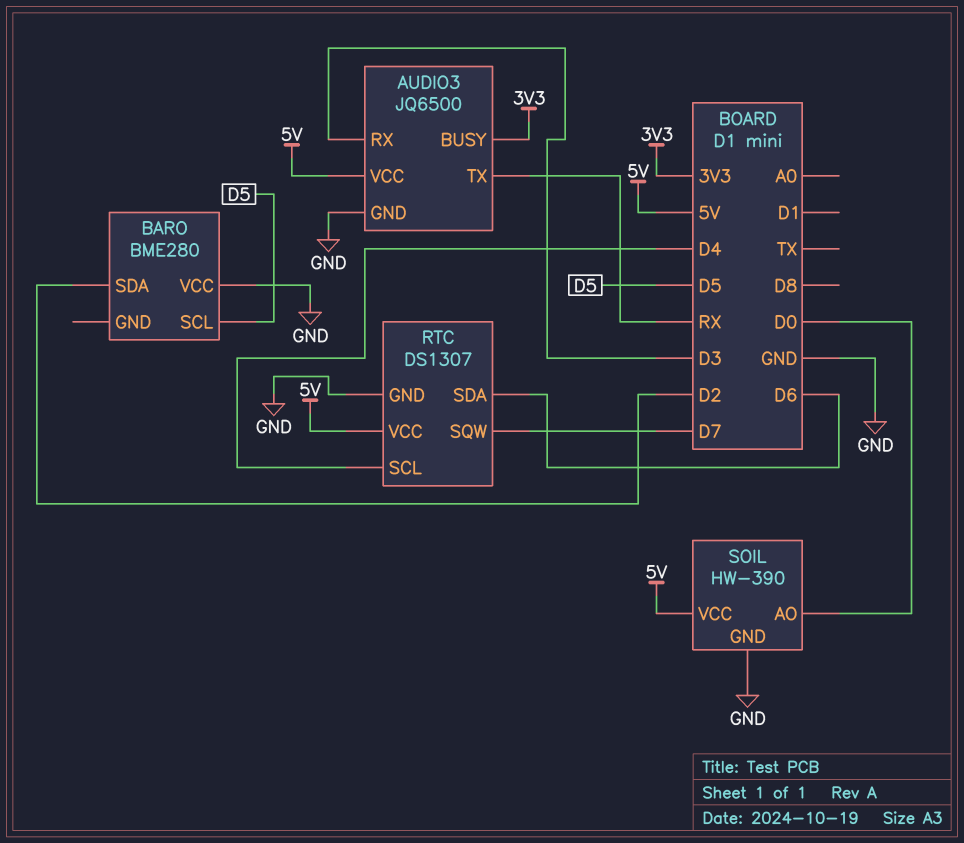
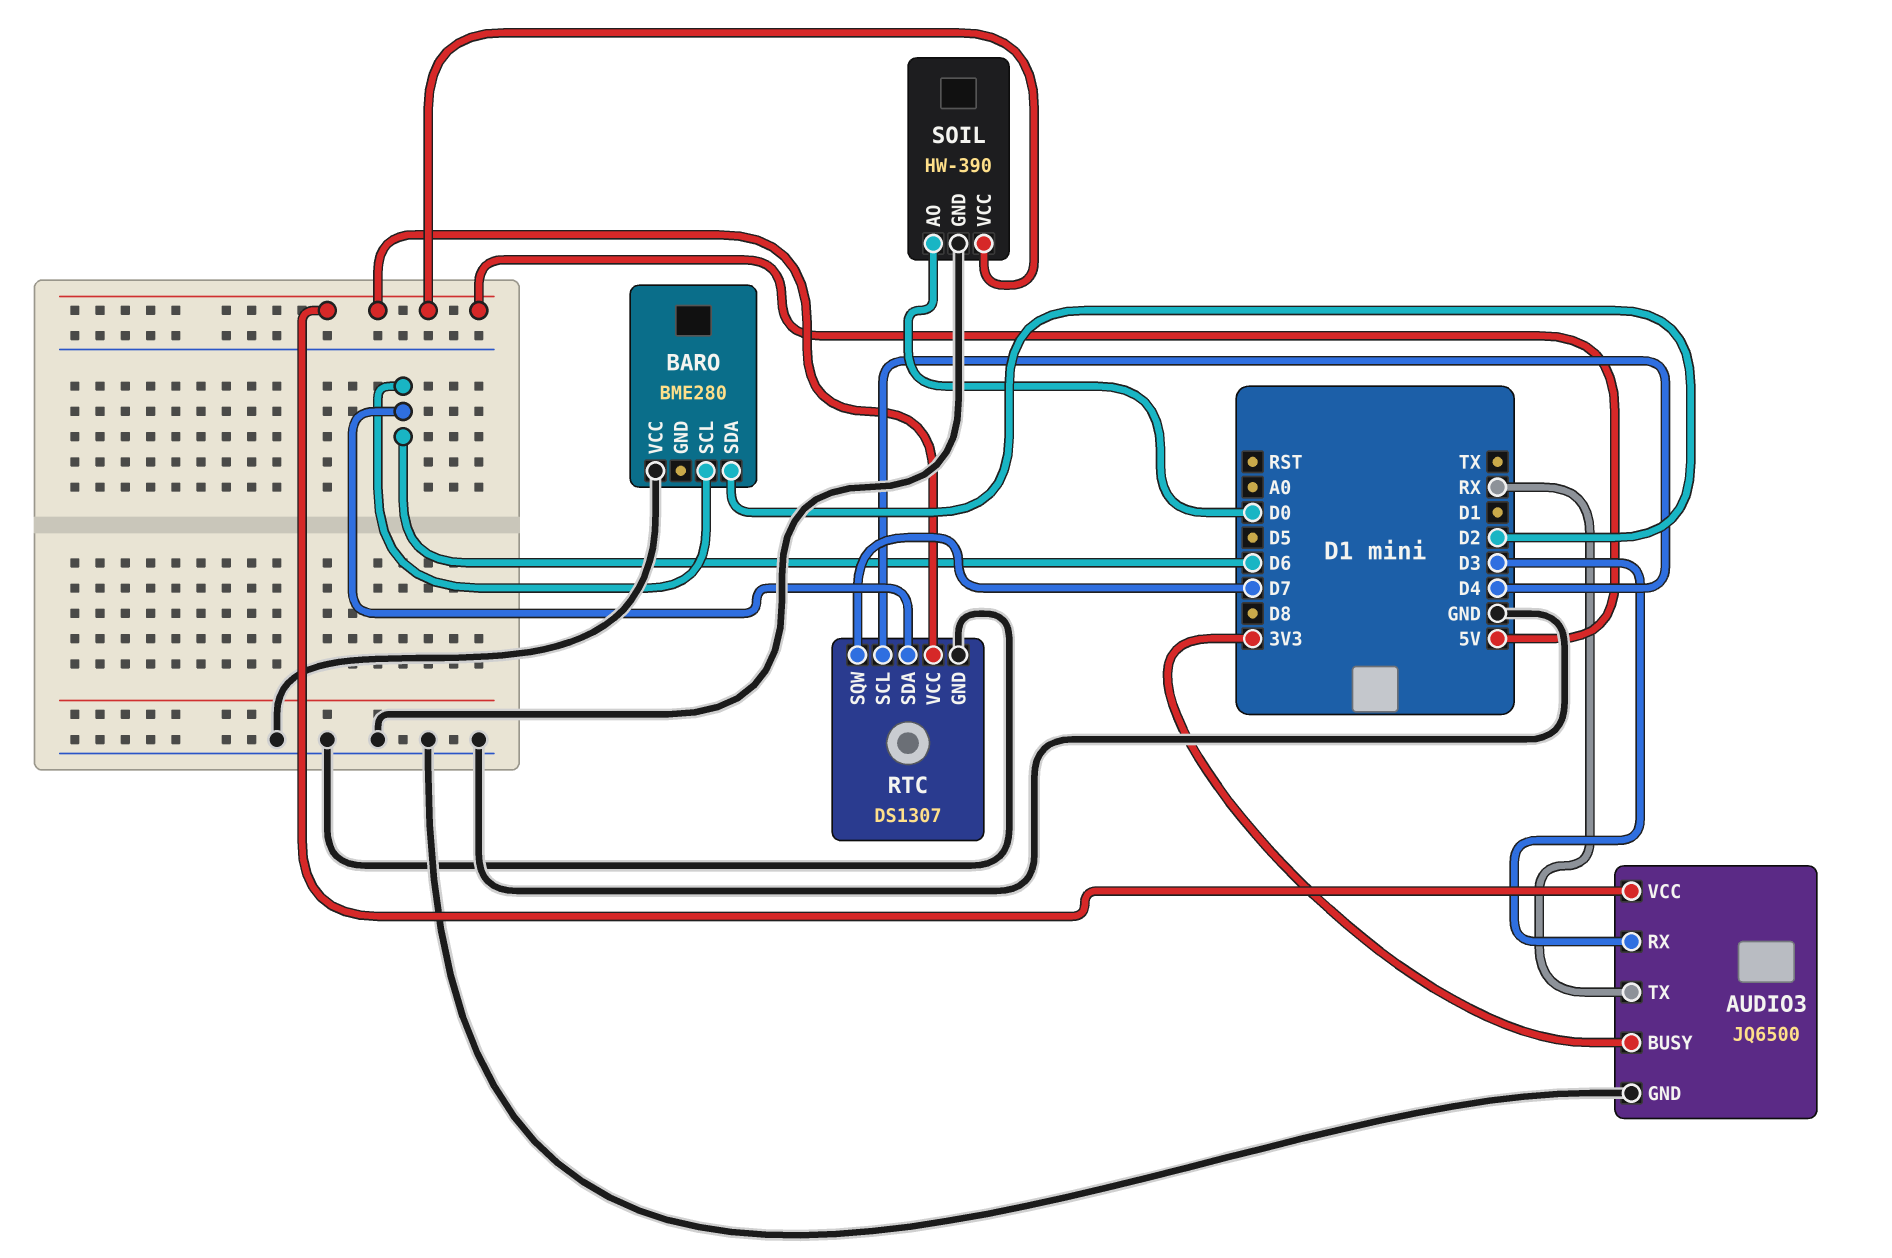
BARO pin SCL: D5 -> D6

